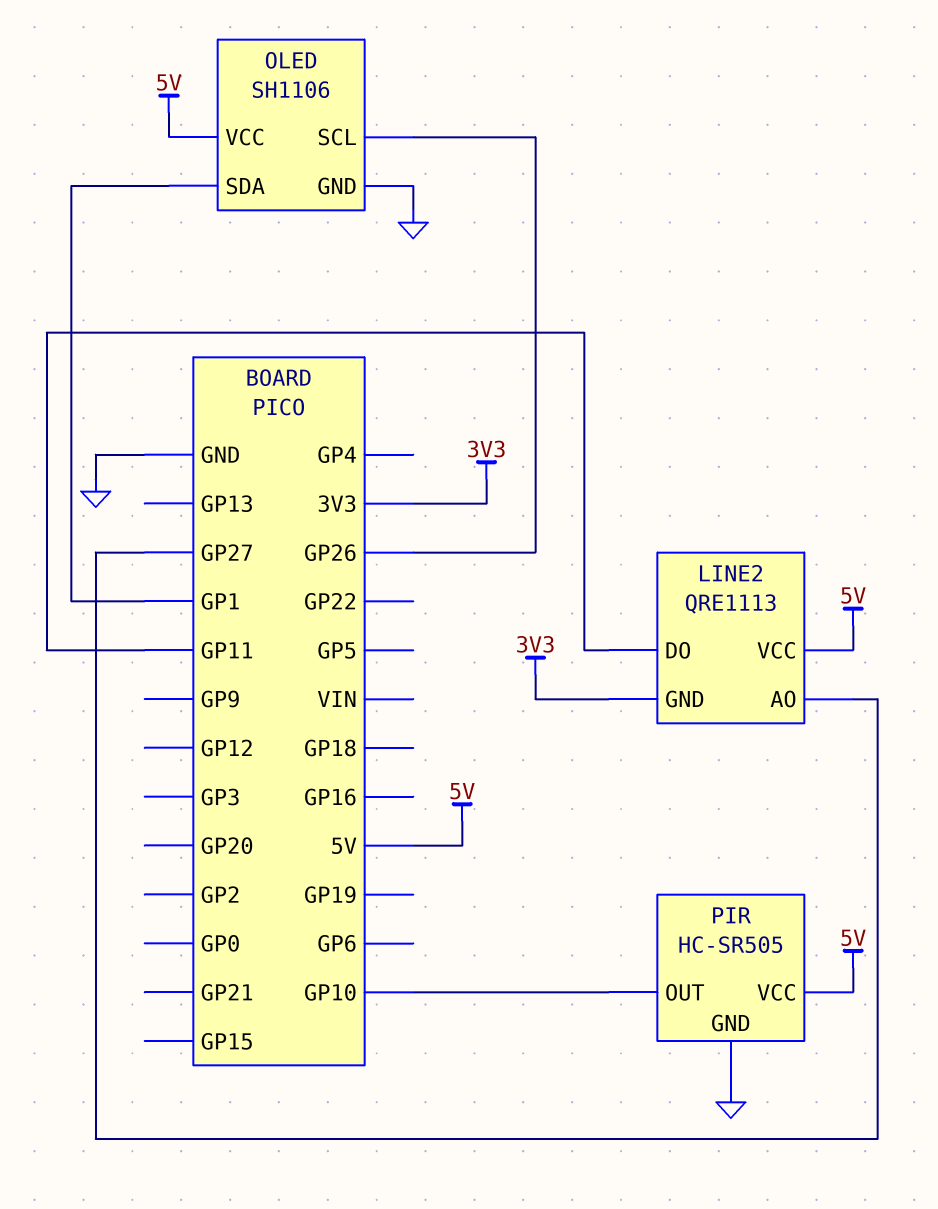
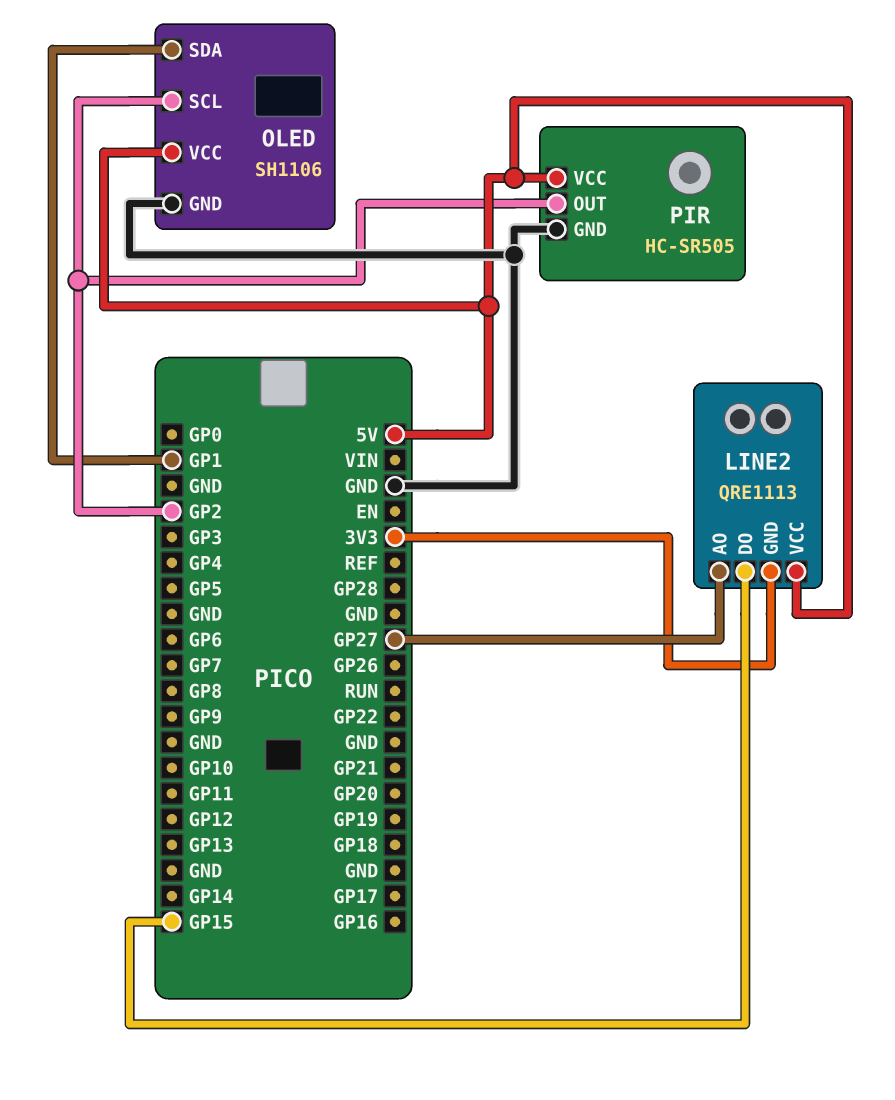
LINE2 pin DO: GP11 -> GP15
OLED pin SCL: GP26 -> GP2
PIR pin OUT: GP10 -> GP2

